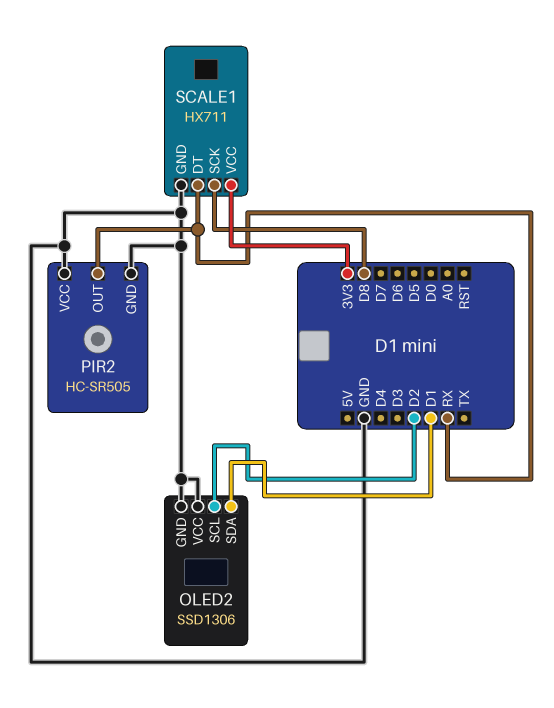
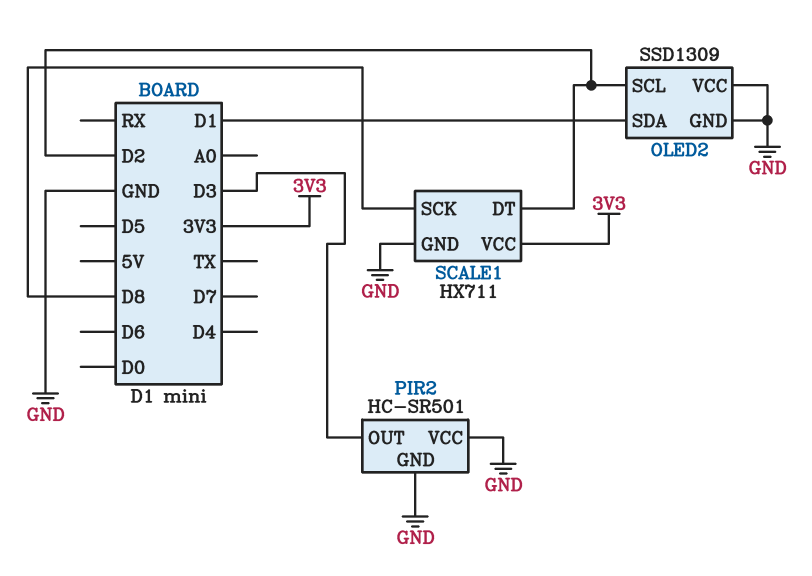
OLED2: SSD1306 -> SSD1309
PIR2: HC-SR505 -> HC-SR501
PIR2 pin OUT: RX -> D3
SCALE1 pin DT: RX -> D2

